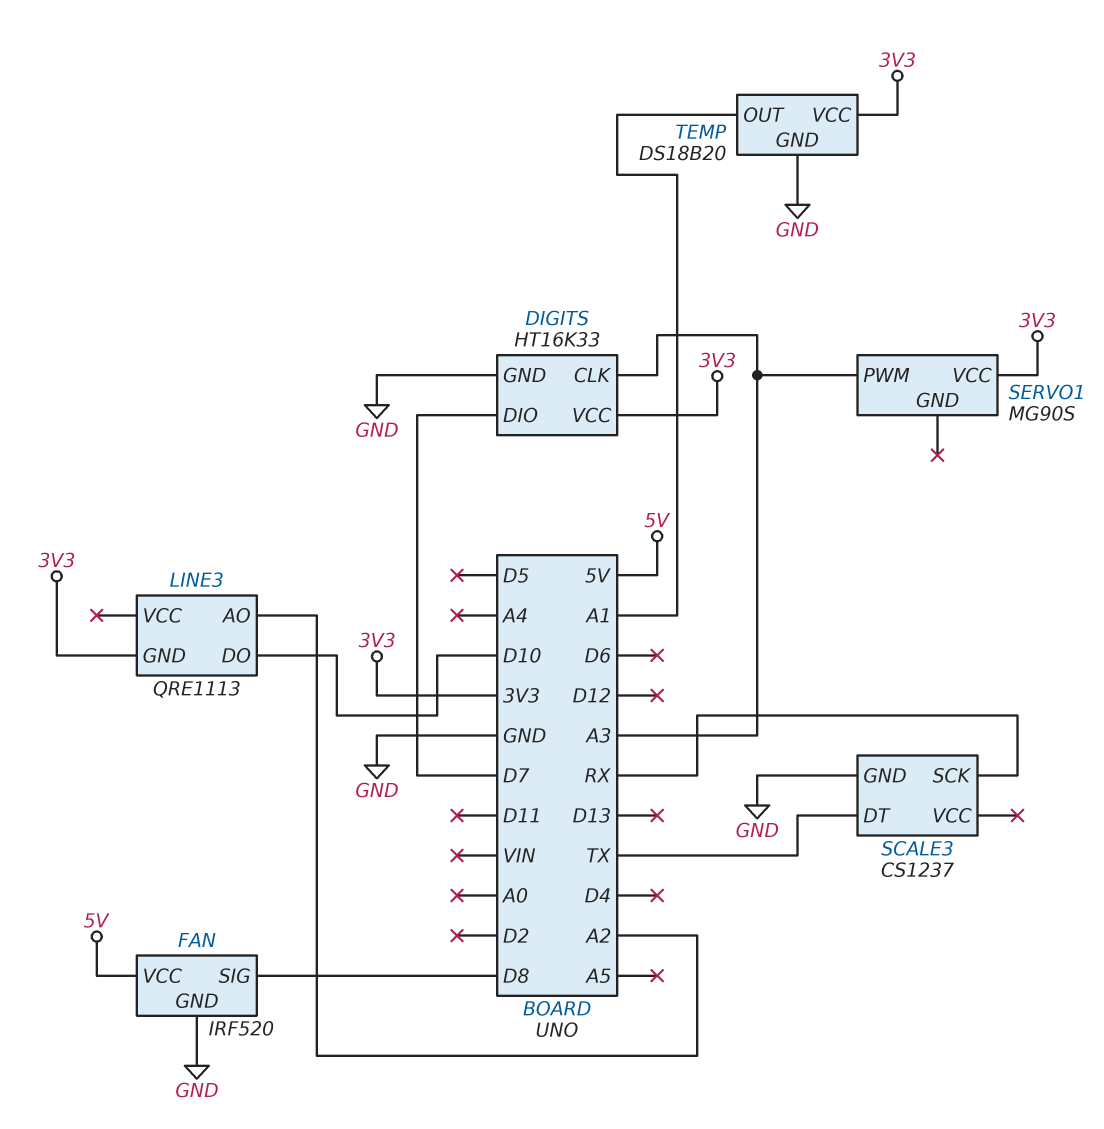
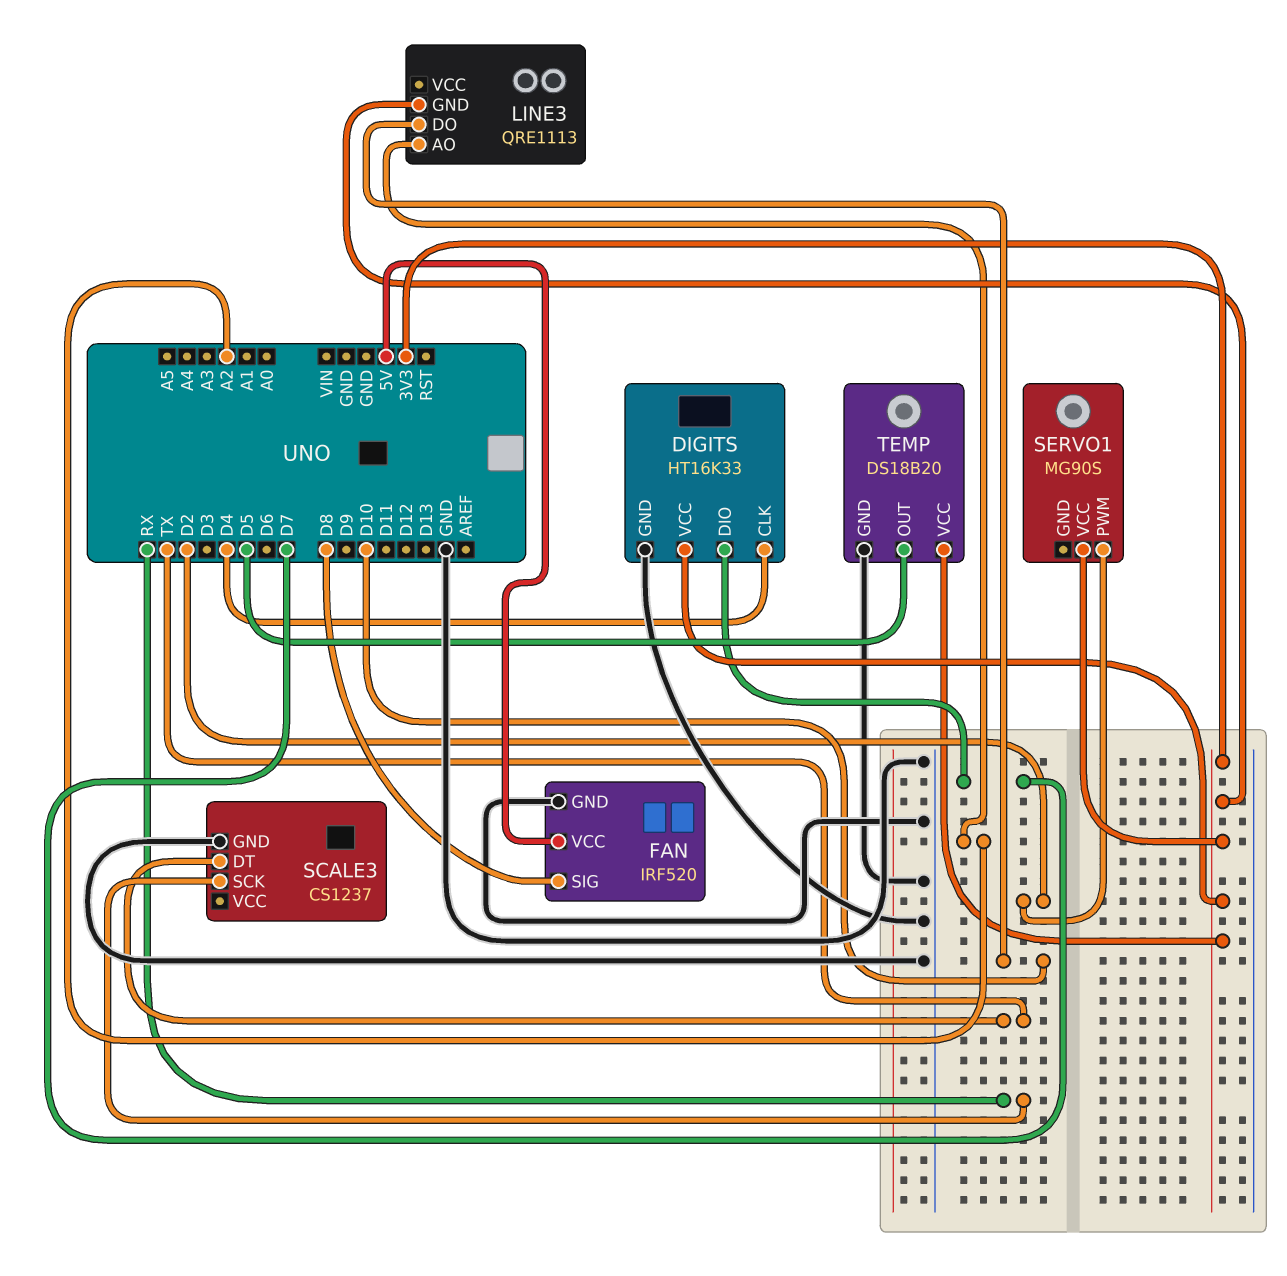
DIGITS pin CLK: A3 -> D4
SERVO1 pin PWM: A3 -> D2
TEMP pin OUT: A1 -> D5

